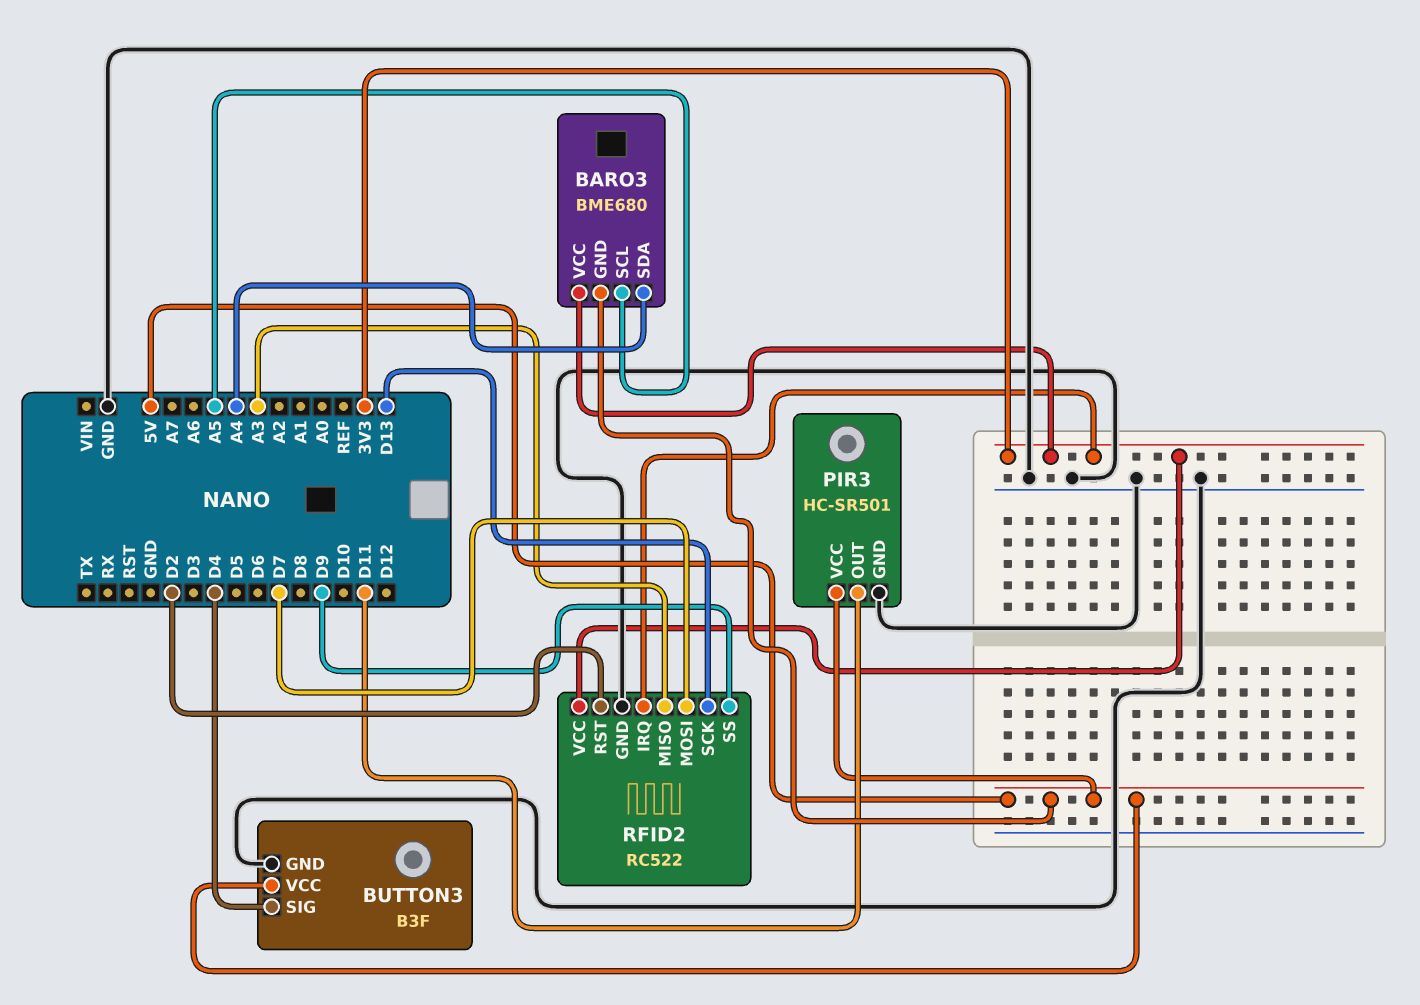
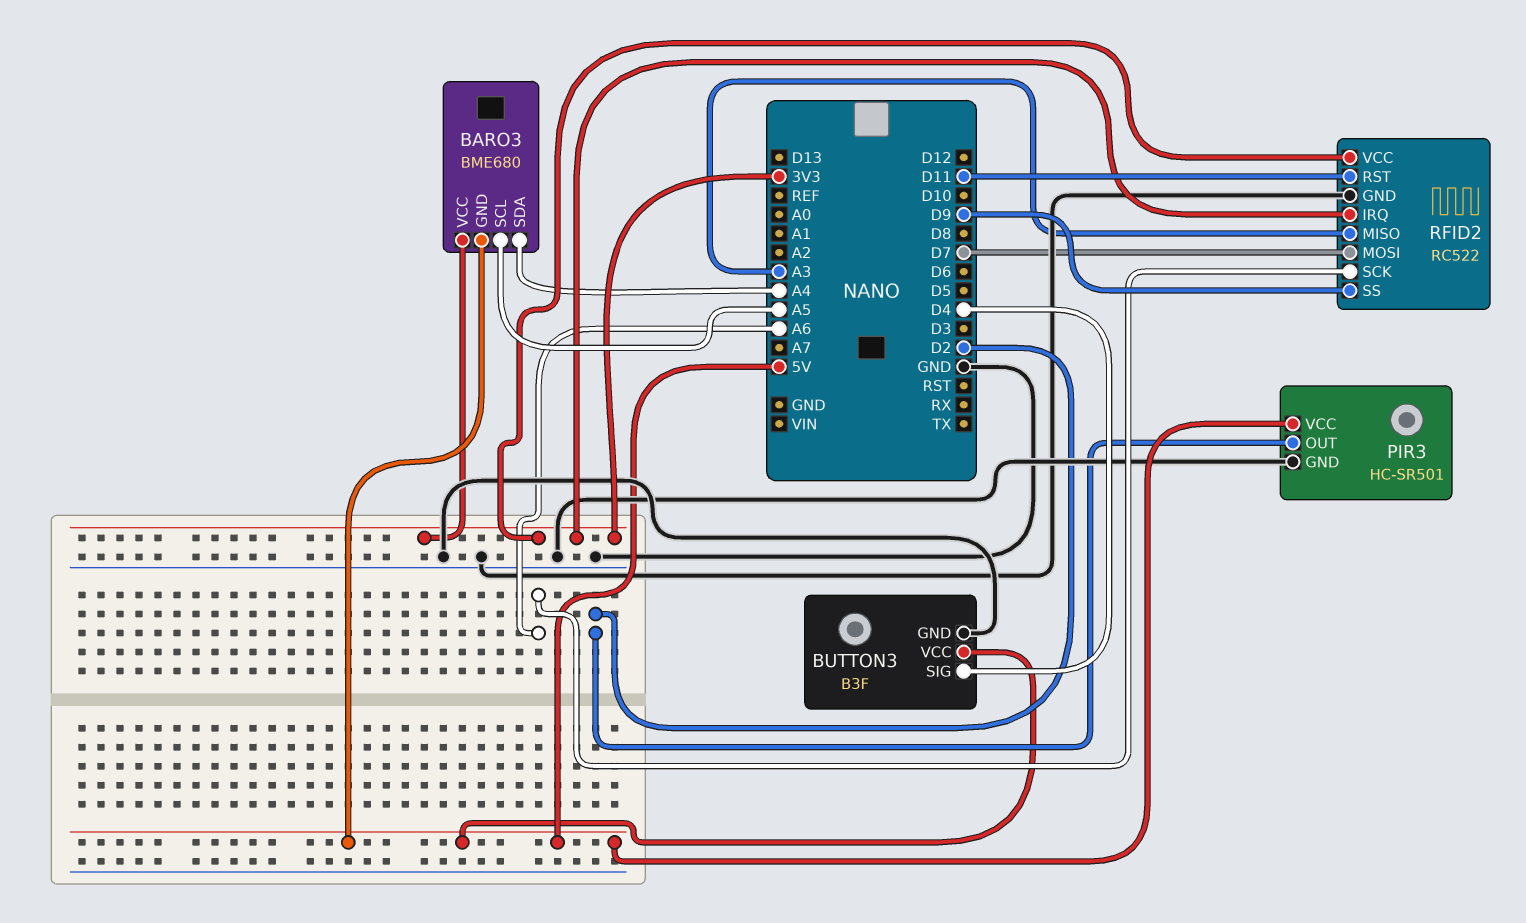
PIR3 pin OUT: D11 -> D2
RFID2 pin RST: D2 -> D11
RFID2 pin SCK: D13 -> A6

